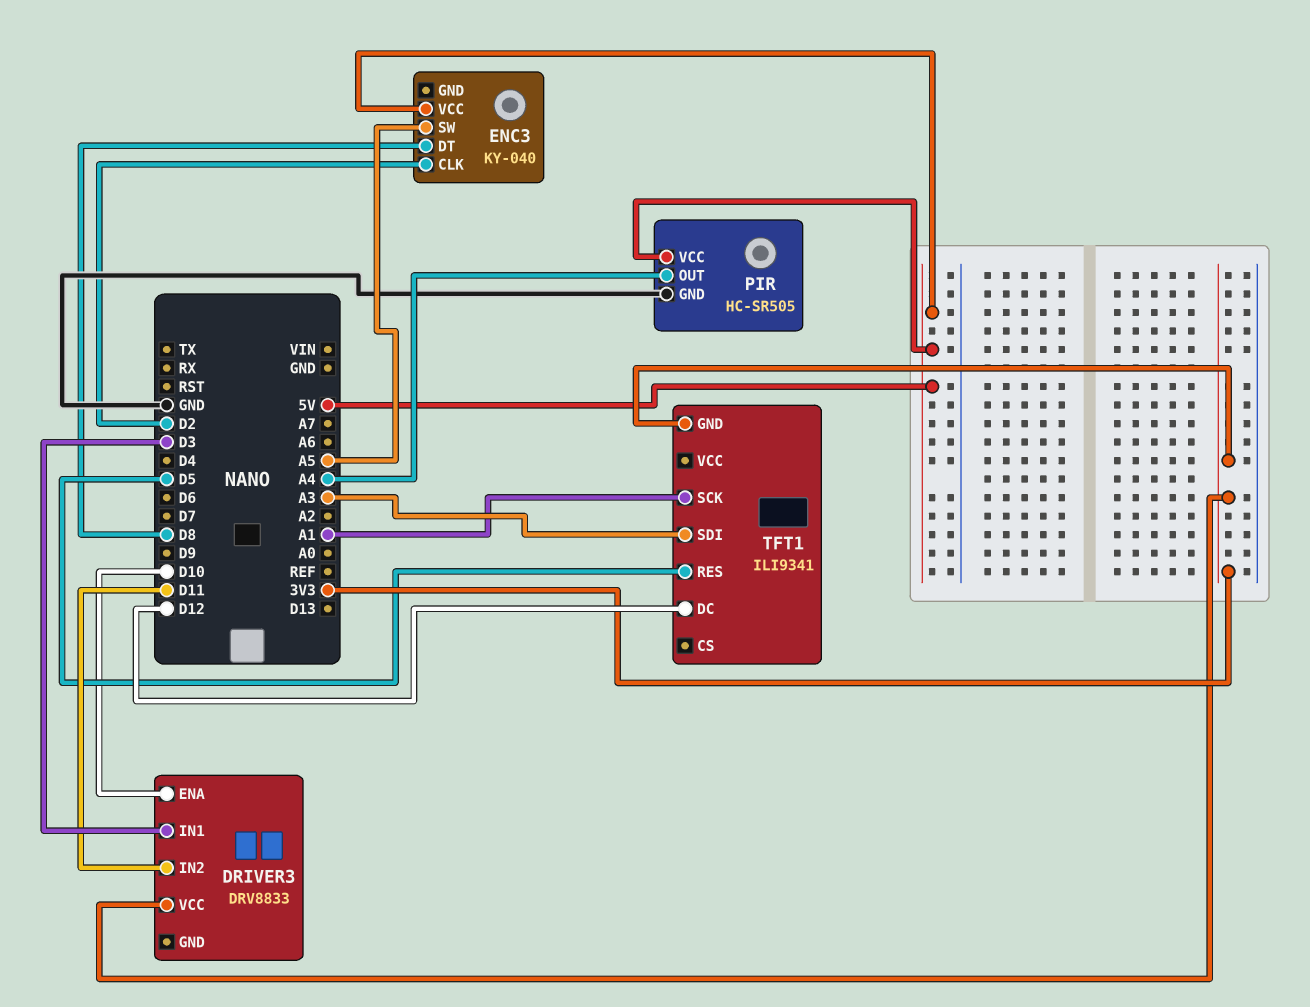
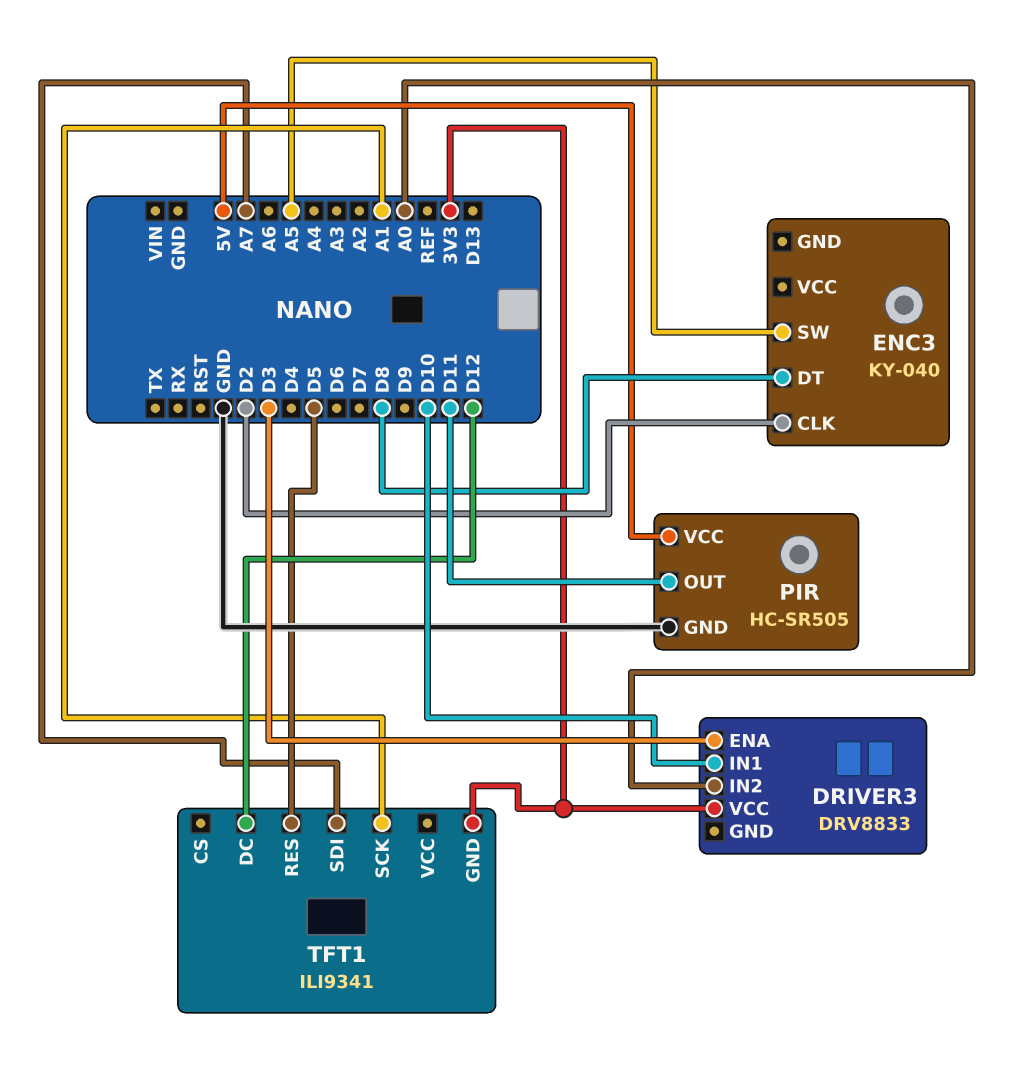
DRIVER3 pin ENA: D10 -> D3
DRIVER3 pin IN1: D3 -> D10
DRIVER3 pin IN2: D11 -> A0
ENC3 pin VCC: 5V -> none
PIR pin OUT: A4 -> D11
TFT1 pin SDI: A3 -> A7

